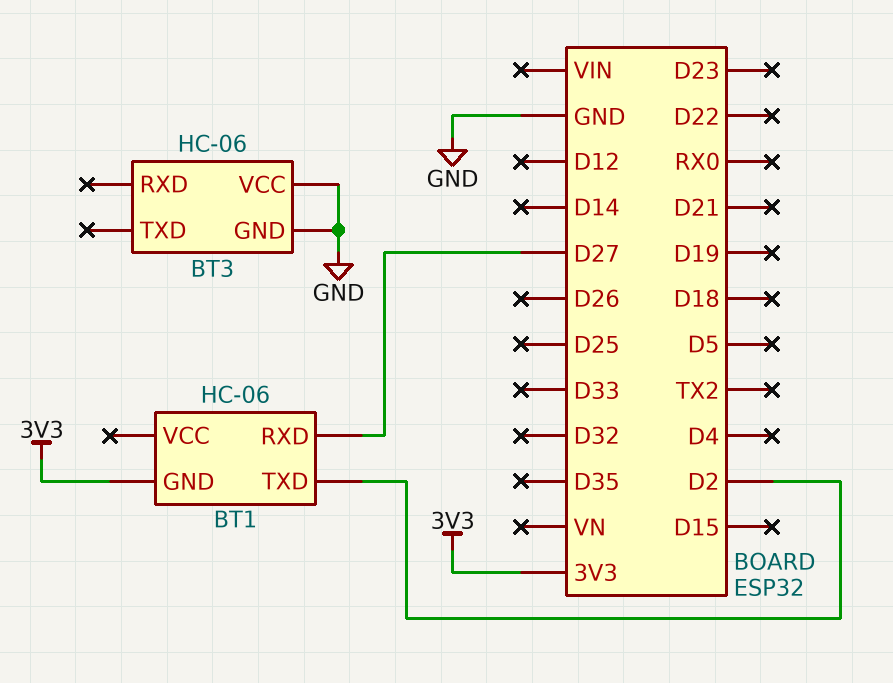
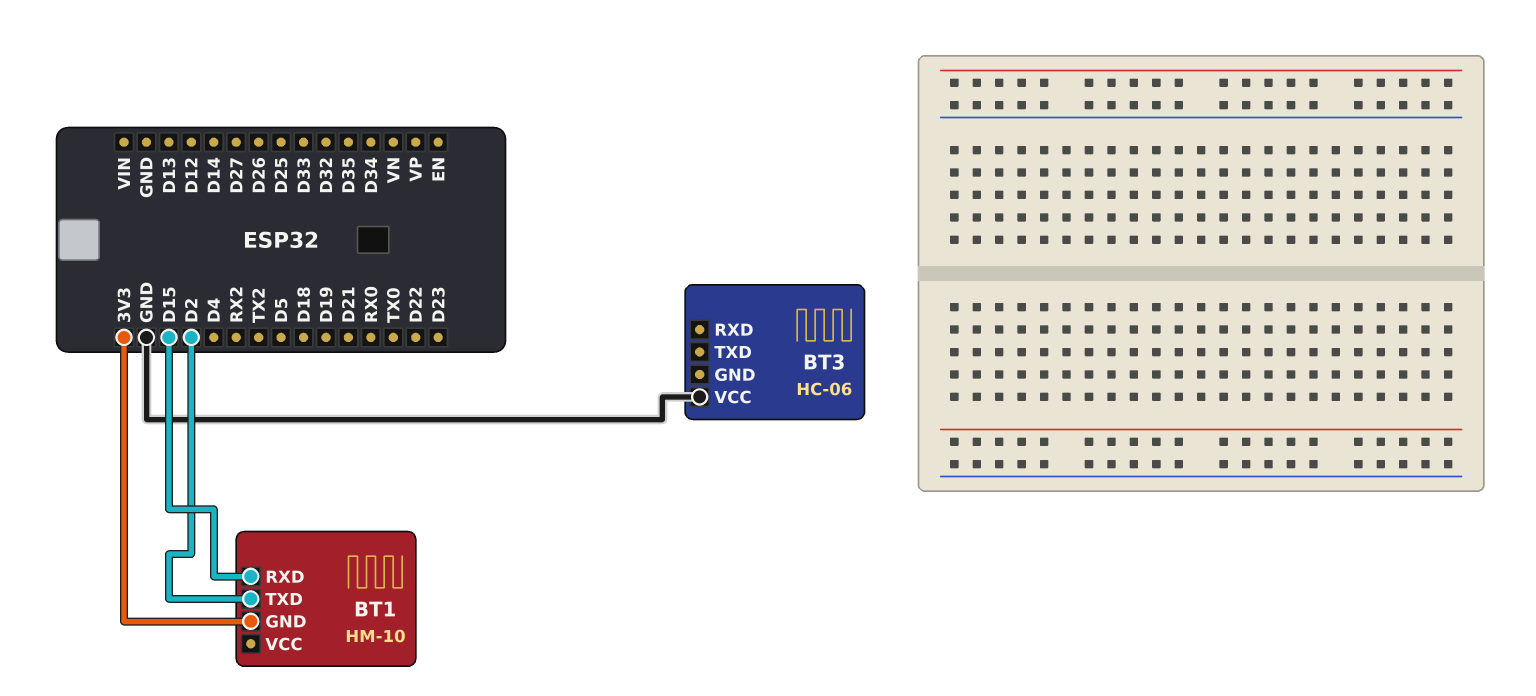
BT1: HC-06 -> HM-10
BT1 pin RXD: D27 -> D15
BT3 pin GND: GND -> none

